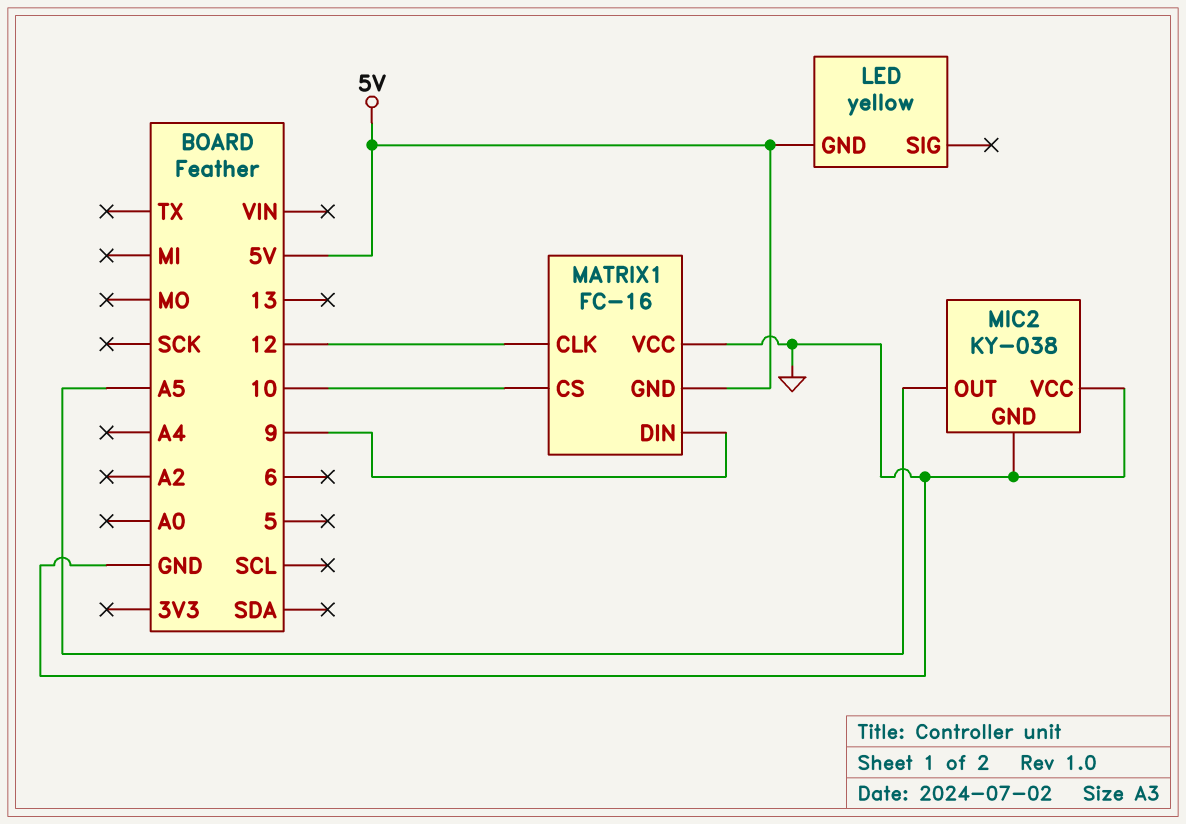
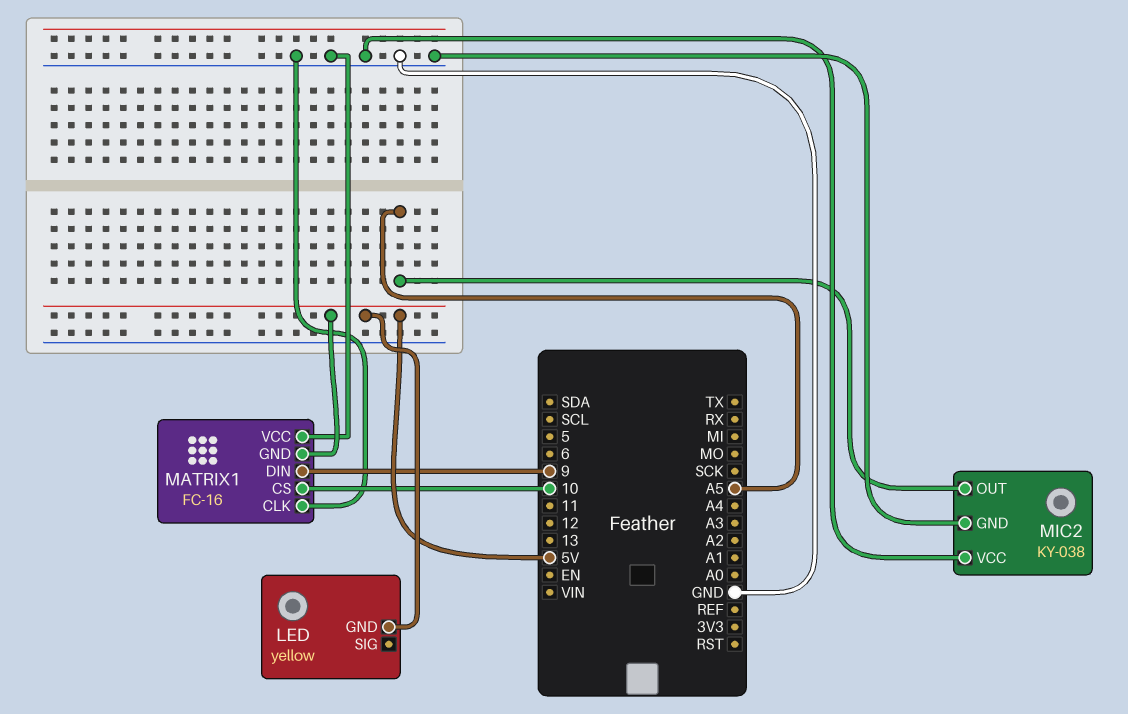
MATRIX1 pin CLK: 12 -> GND

